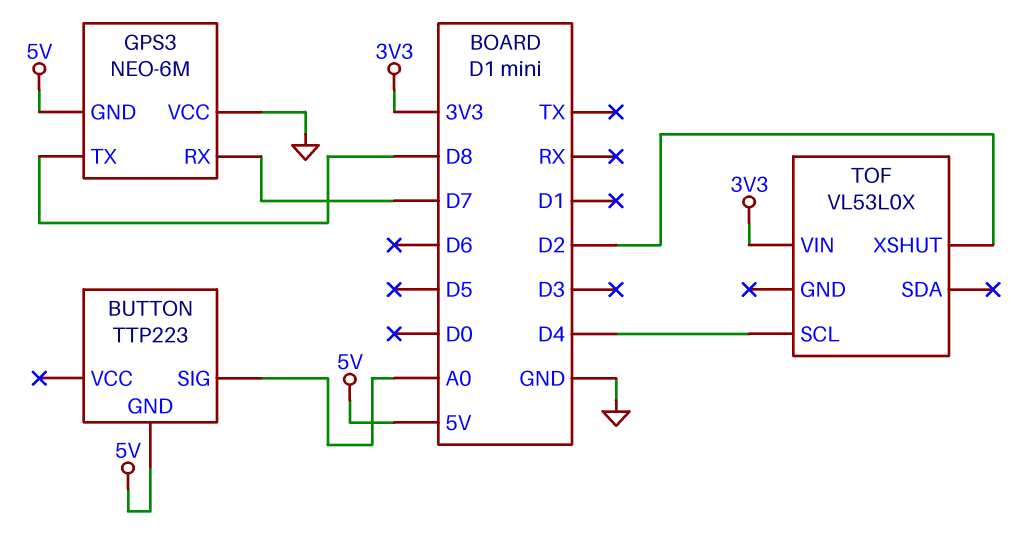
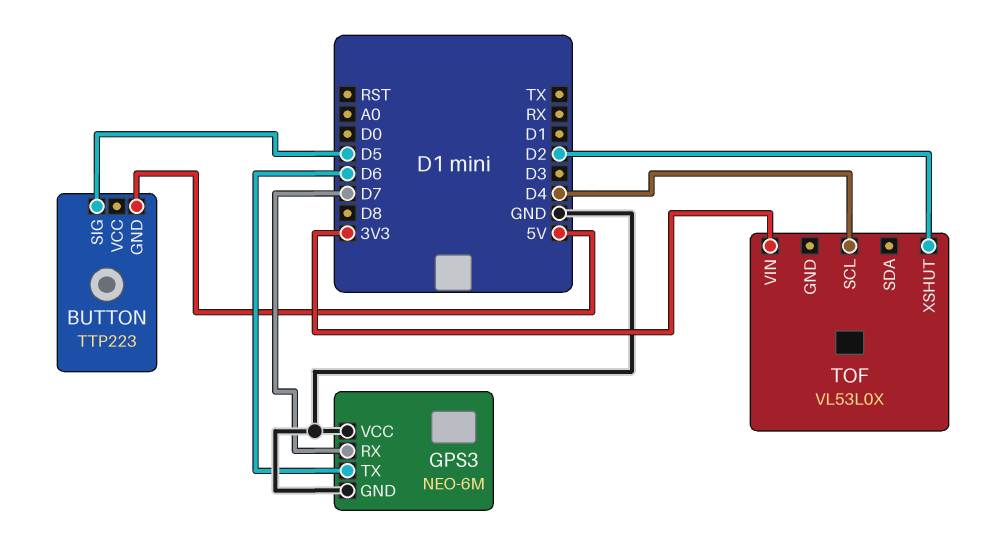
BUTTON pin SIG: A0 -> D5
GPS3 pin GND: 5V -> GND
GPS3 pin TX: D8 -> D6

